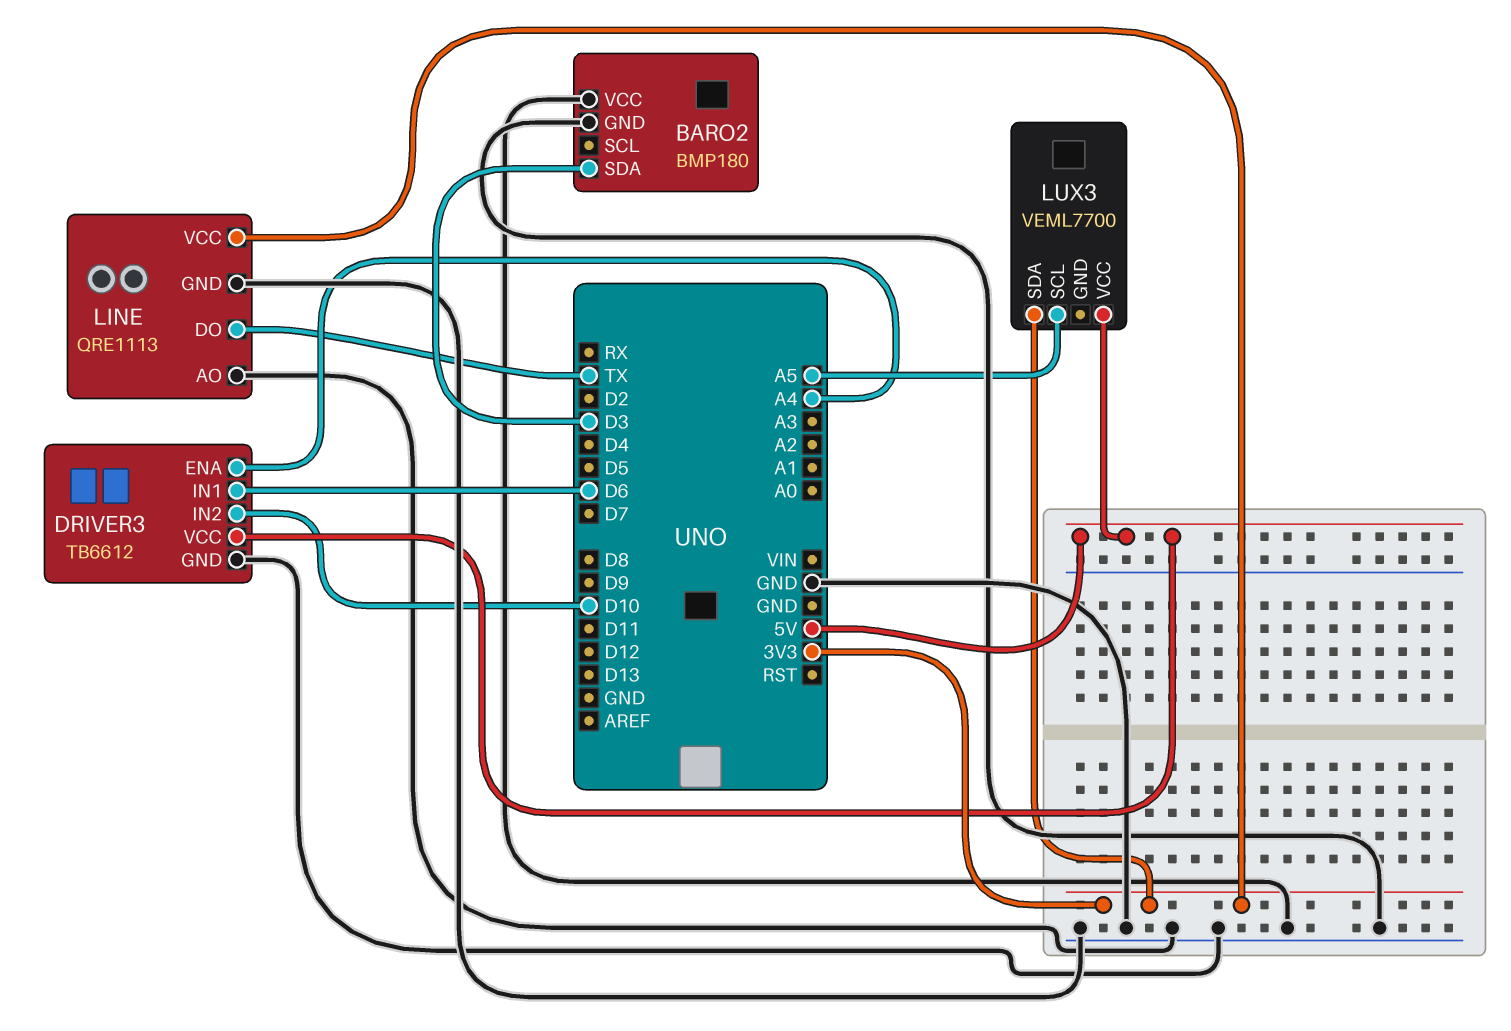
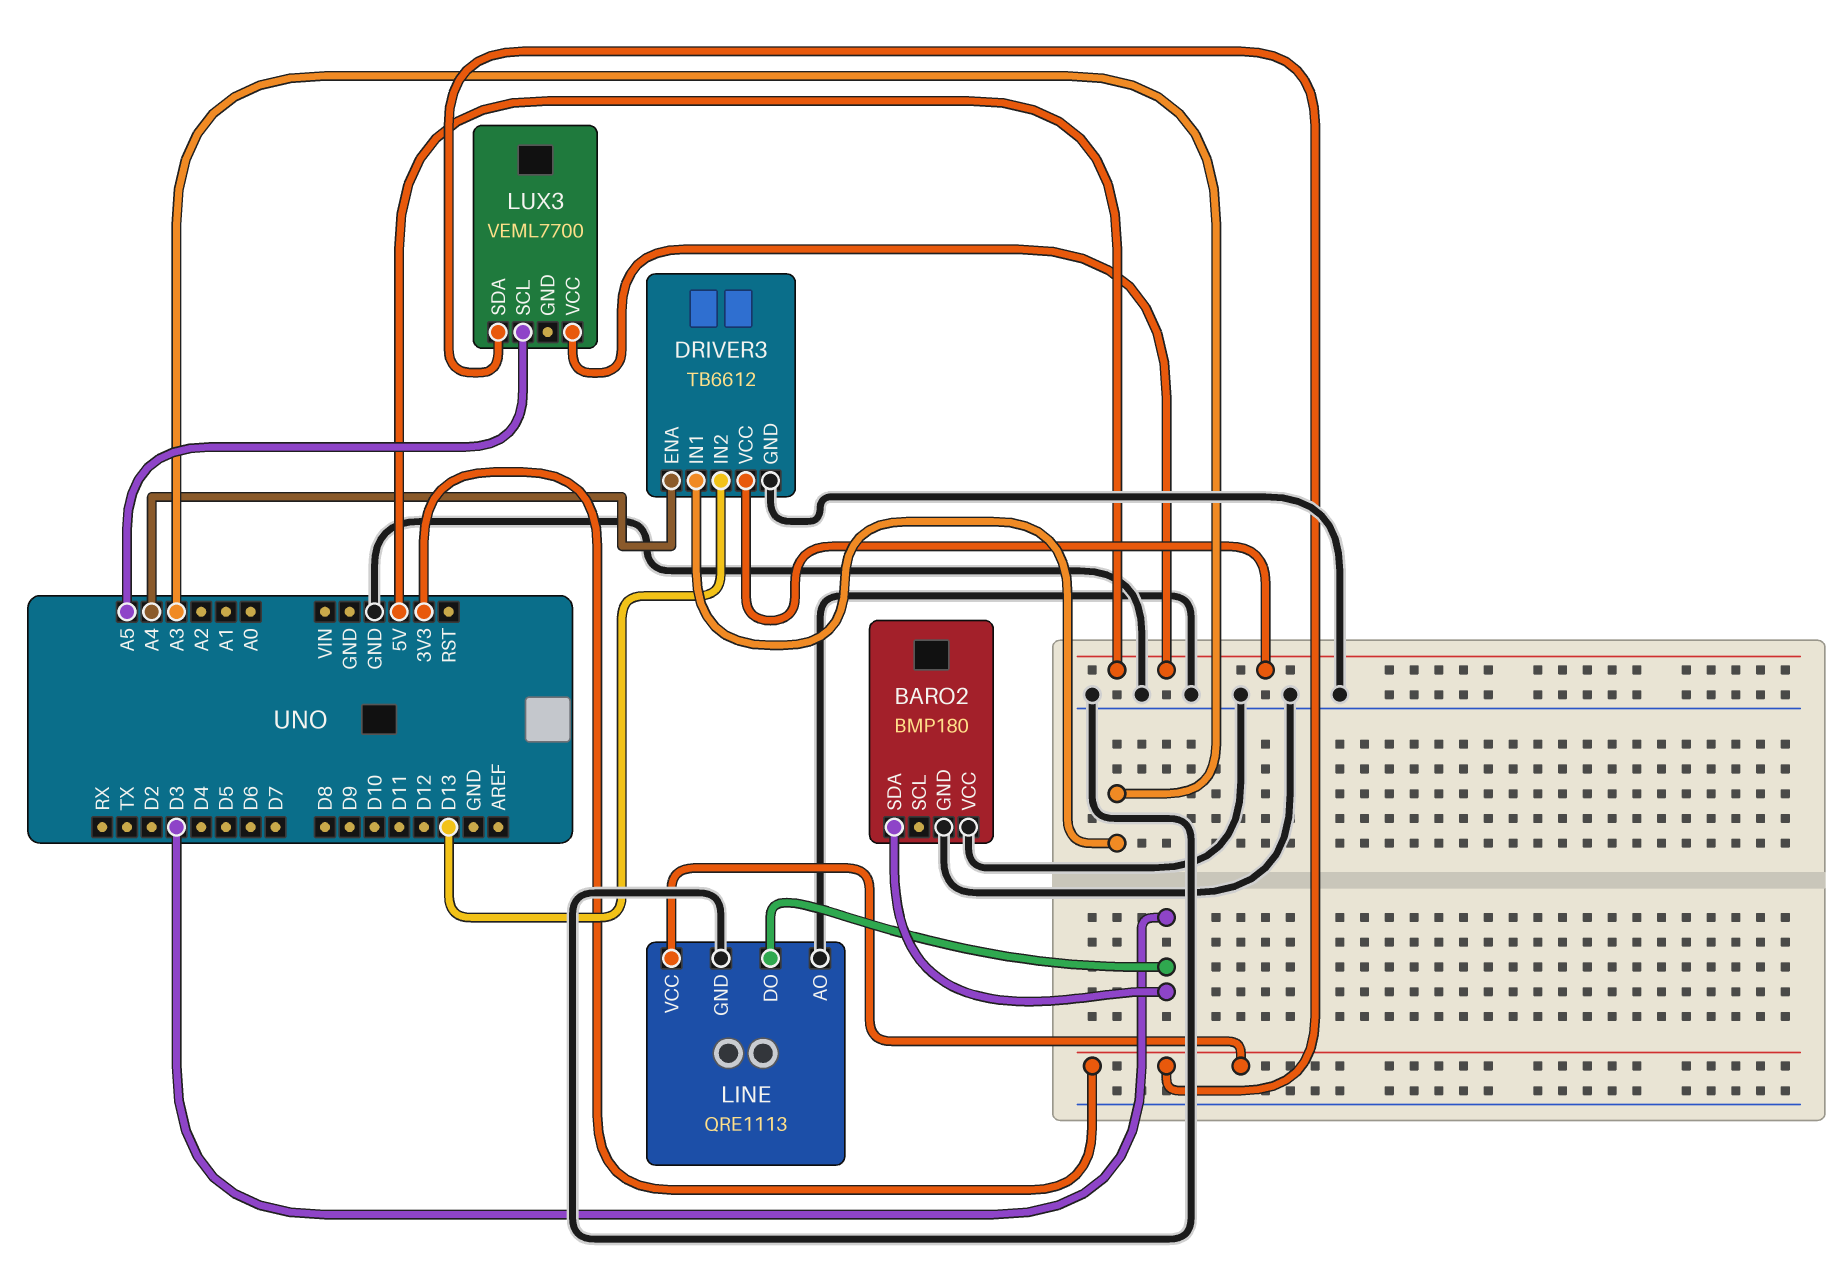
DRIVER3 pin IN1: D6 -> A3
DRIVER3 pin IN2: D10 -> D13
LINE pin DO: TX -> D3

